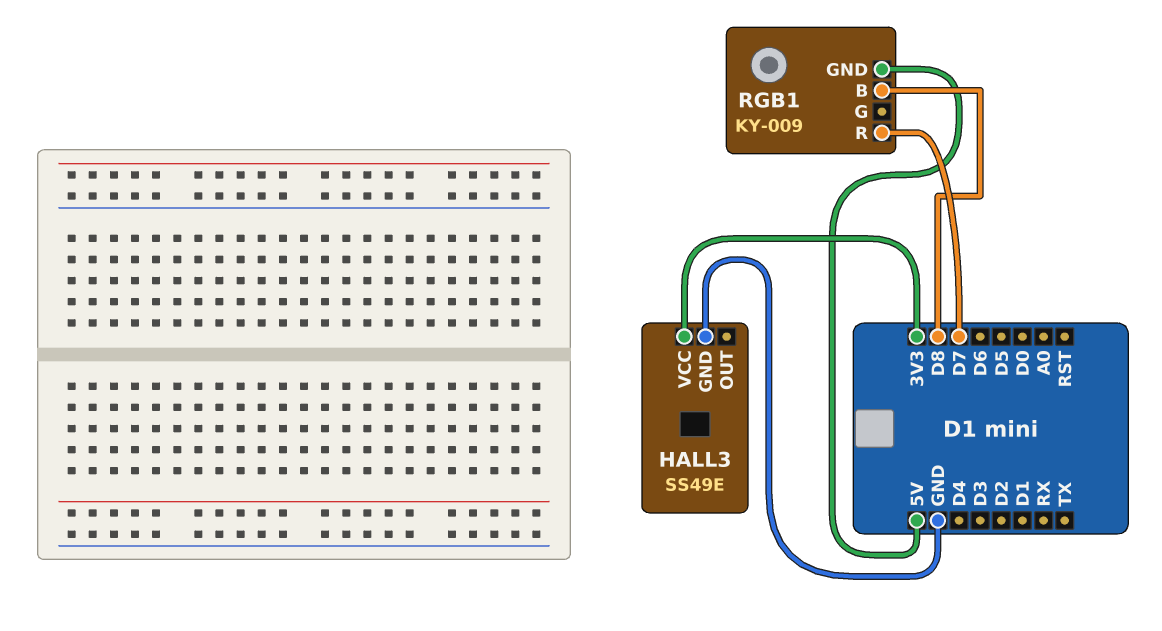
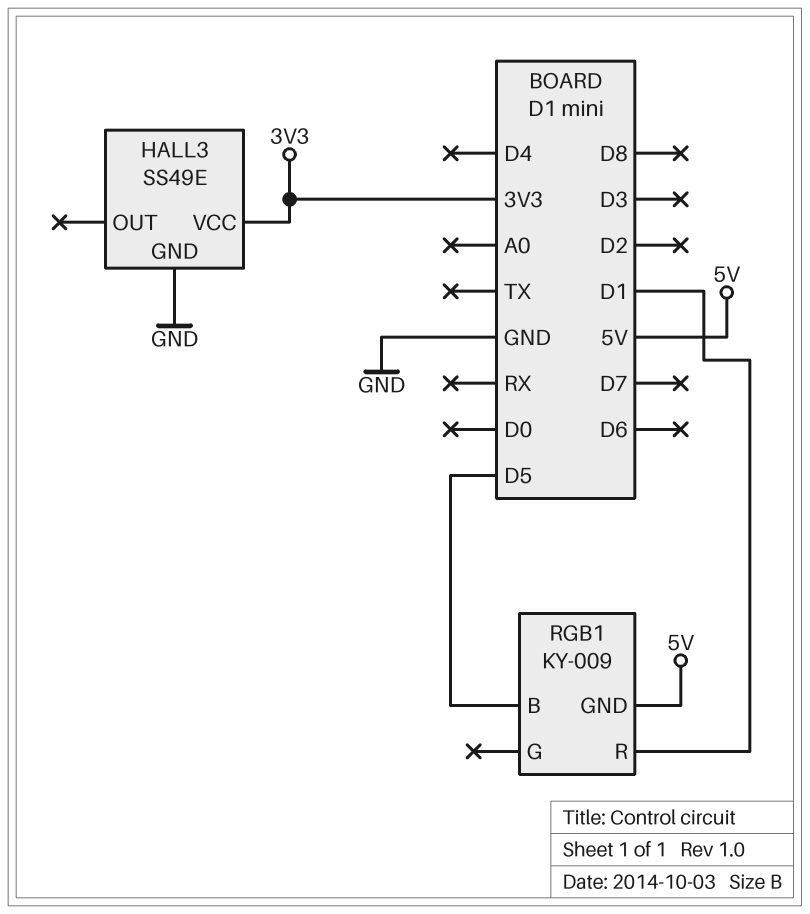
RGB1 pin B: D8 -> D5
RGB1 pin R: D7 -> D1

